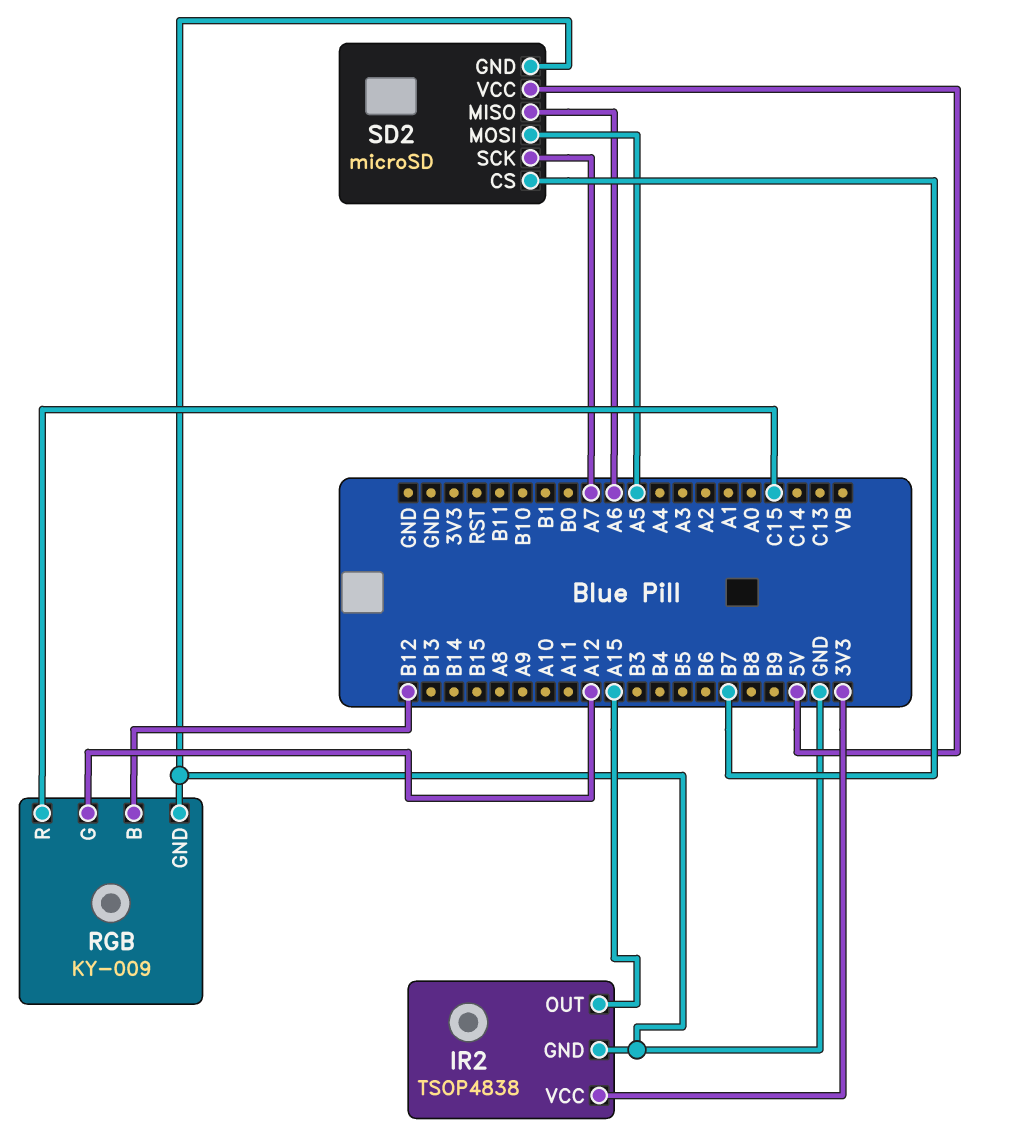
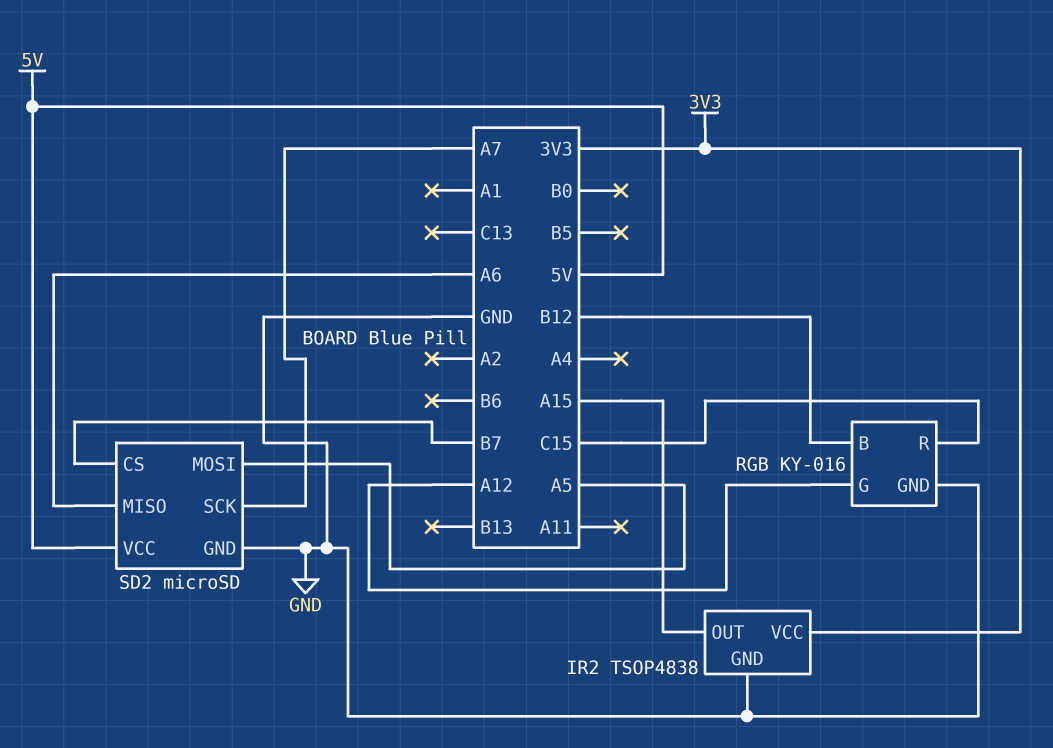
RGB: KY-009 -> KY-016

